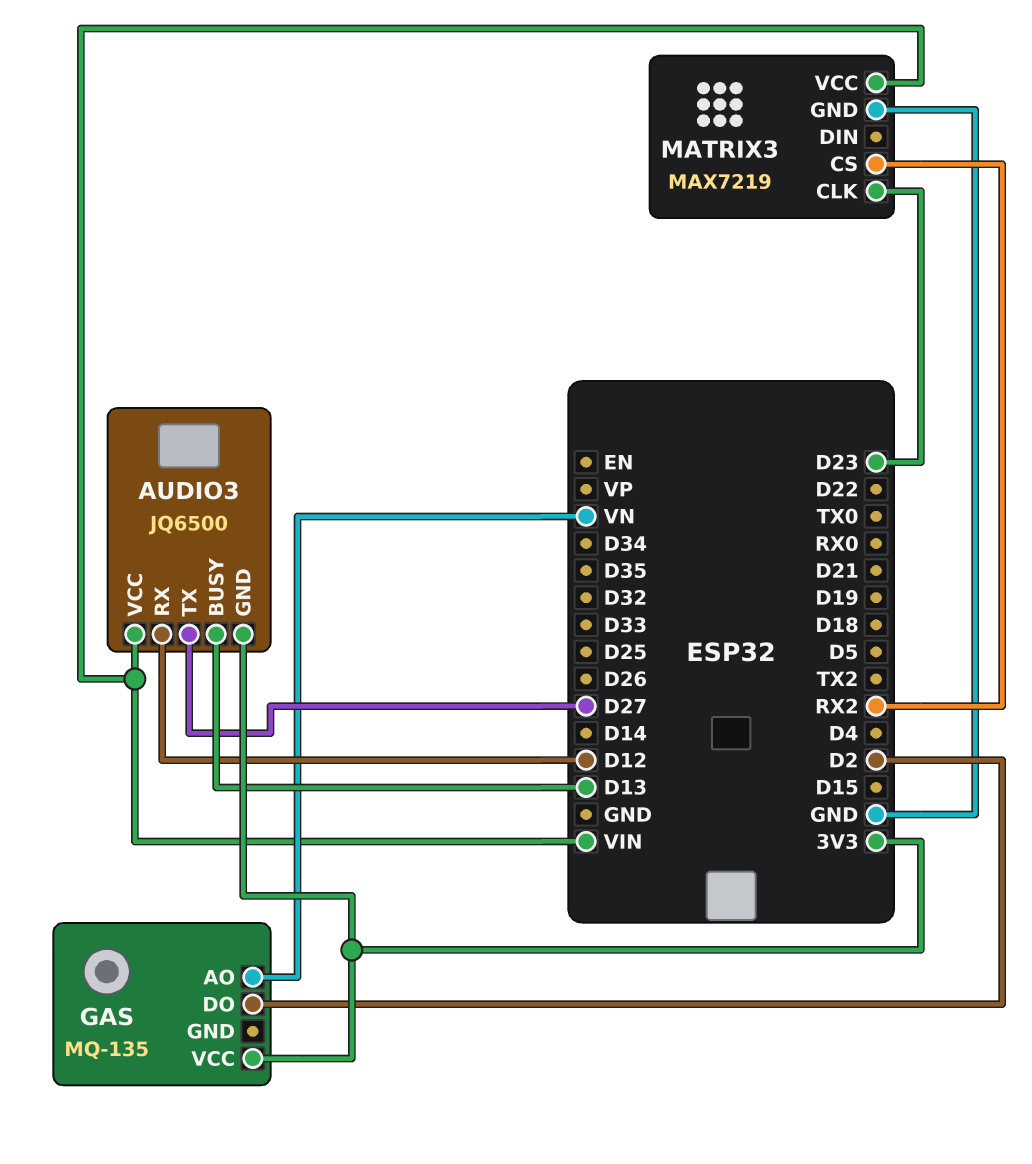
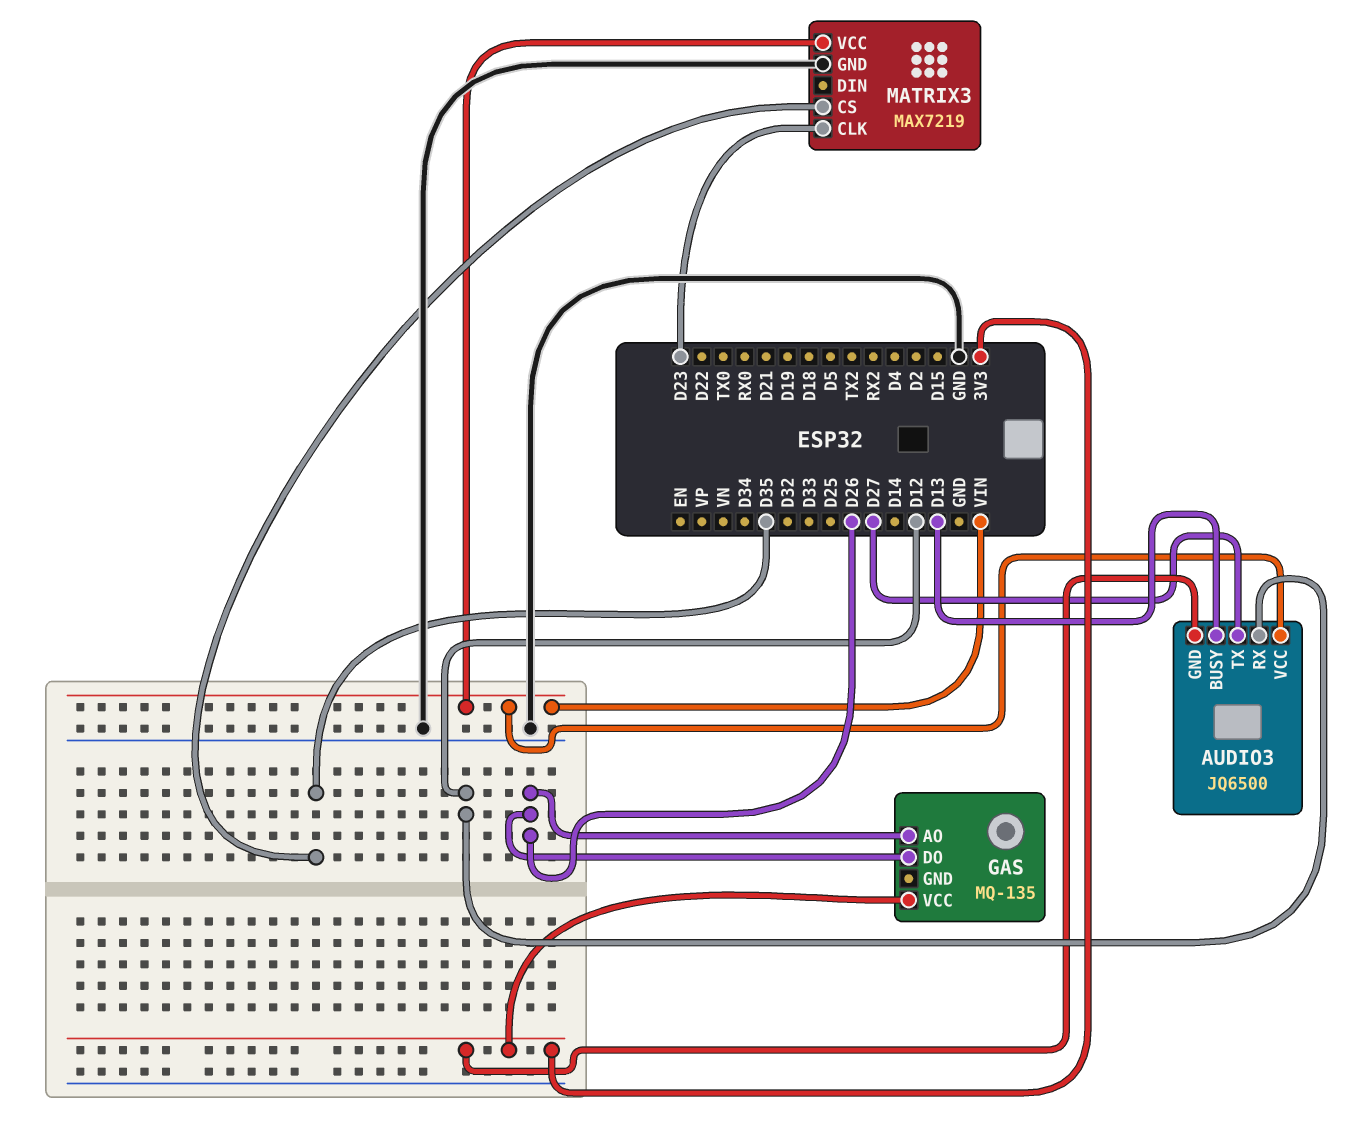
GAS pin AO: VN -> D26
GAS pin DO: D2 -> D26
MATRIX3 pin CS: RX2 -> D35

